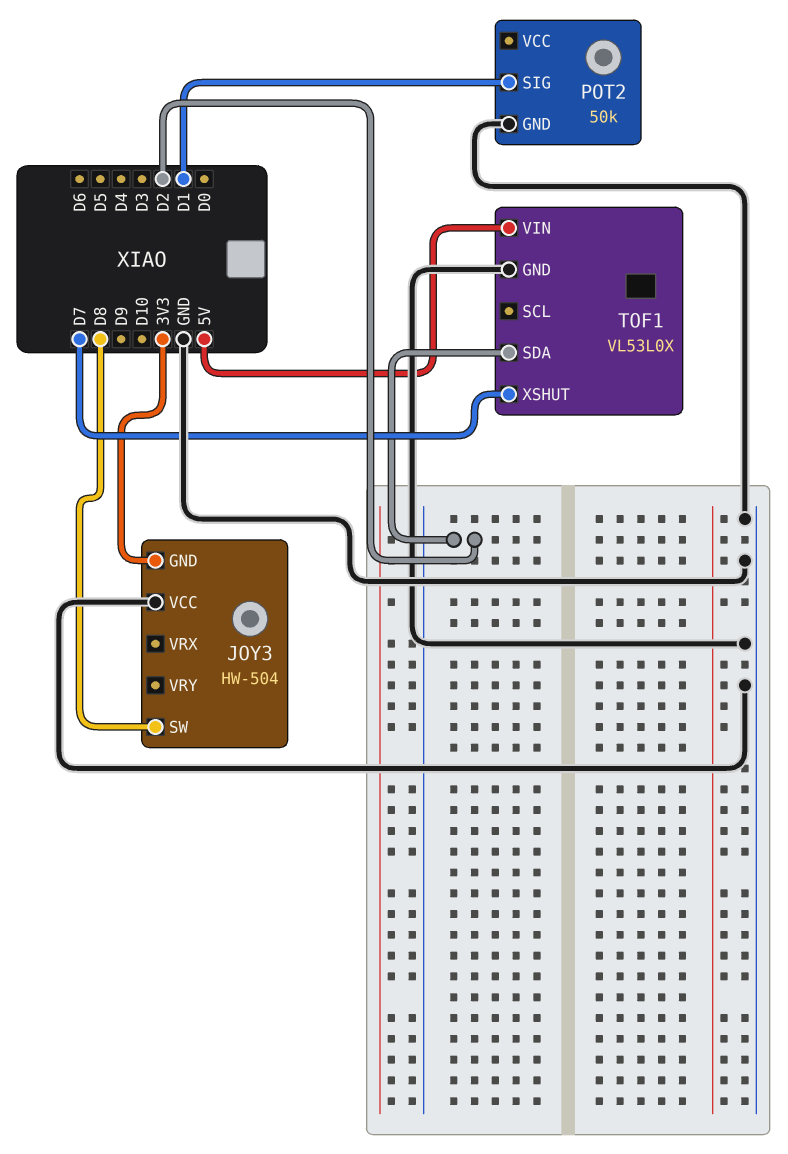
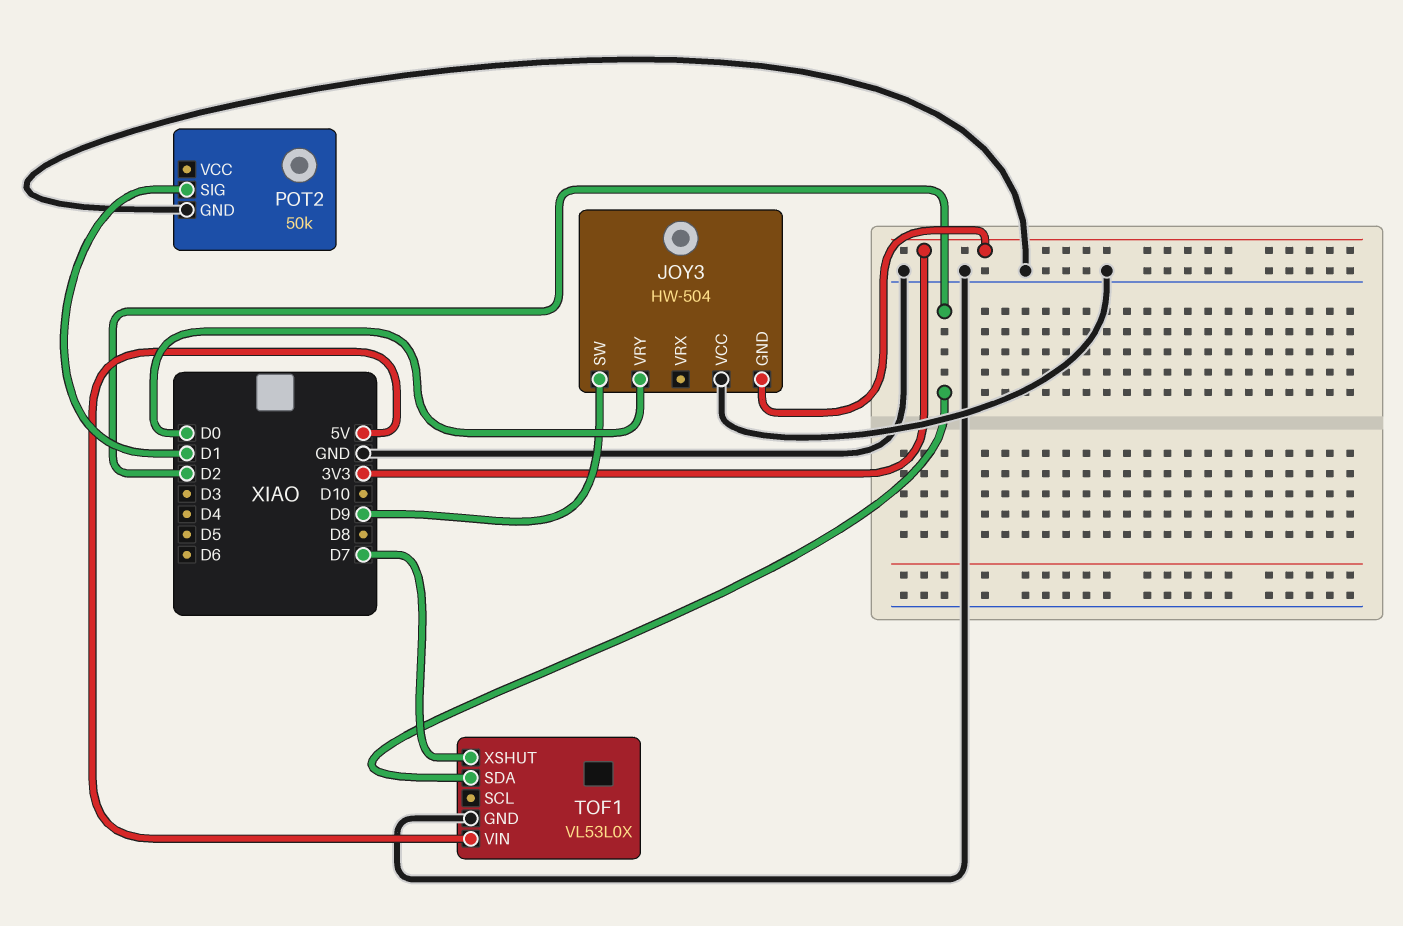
JOY3 pin SW: D8 -> D9
JOY3 pin VRY: none -> D0

